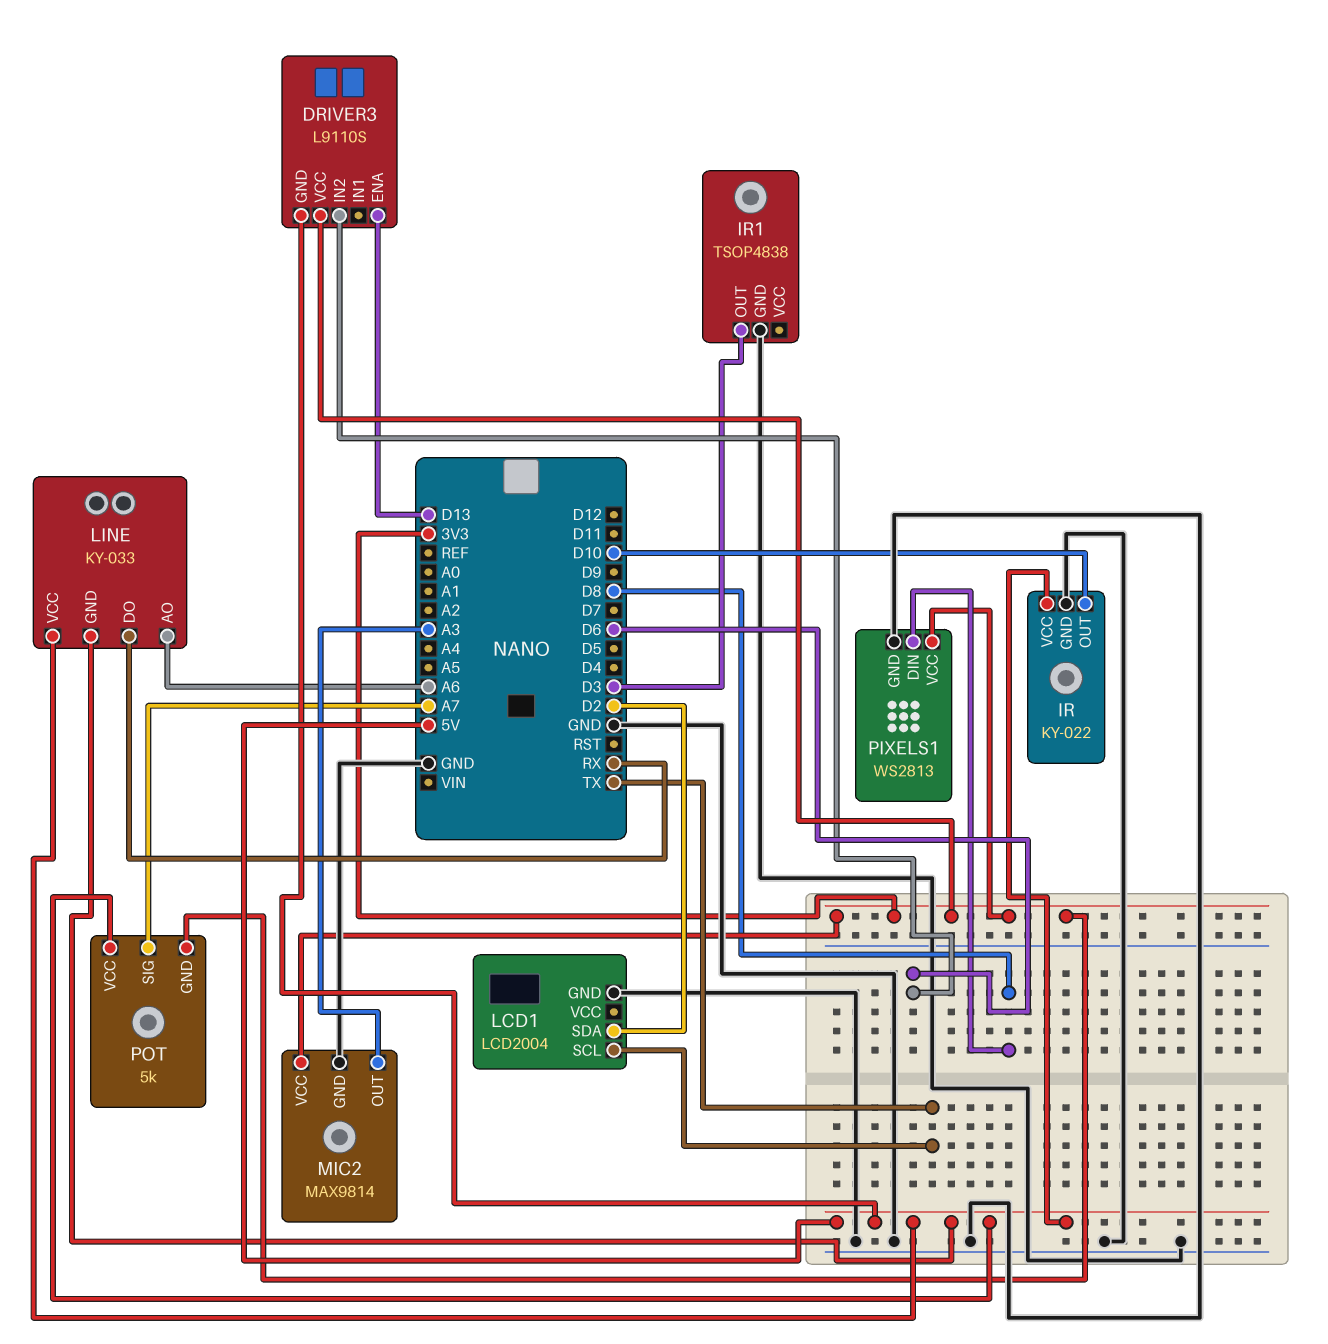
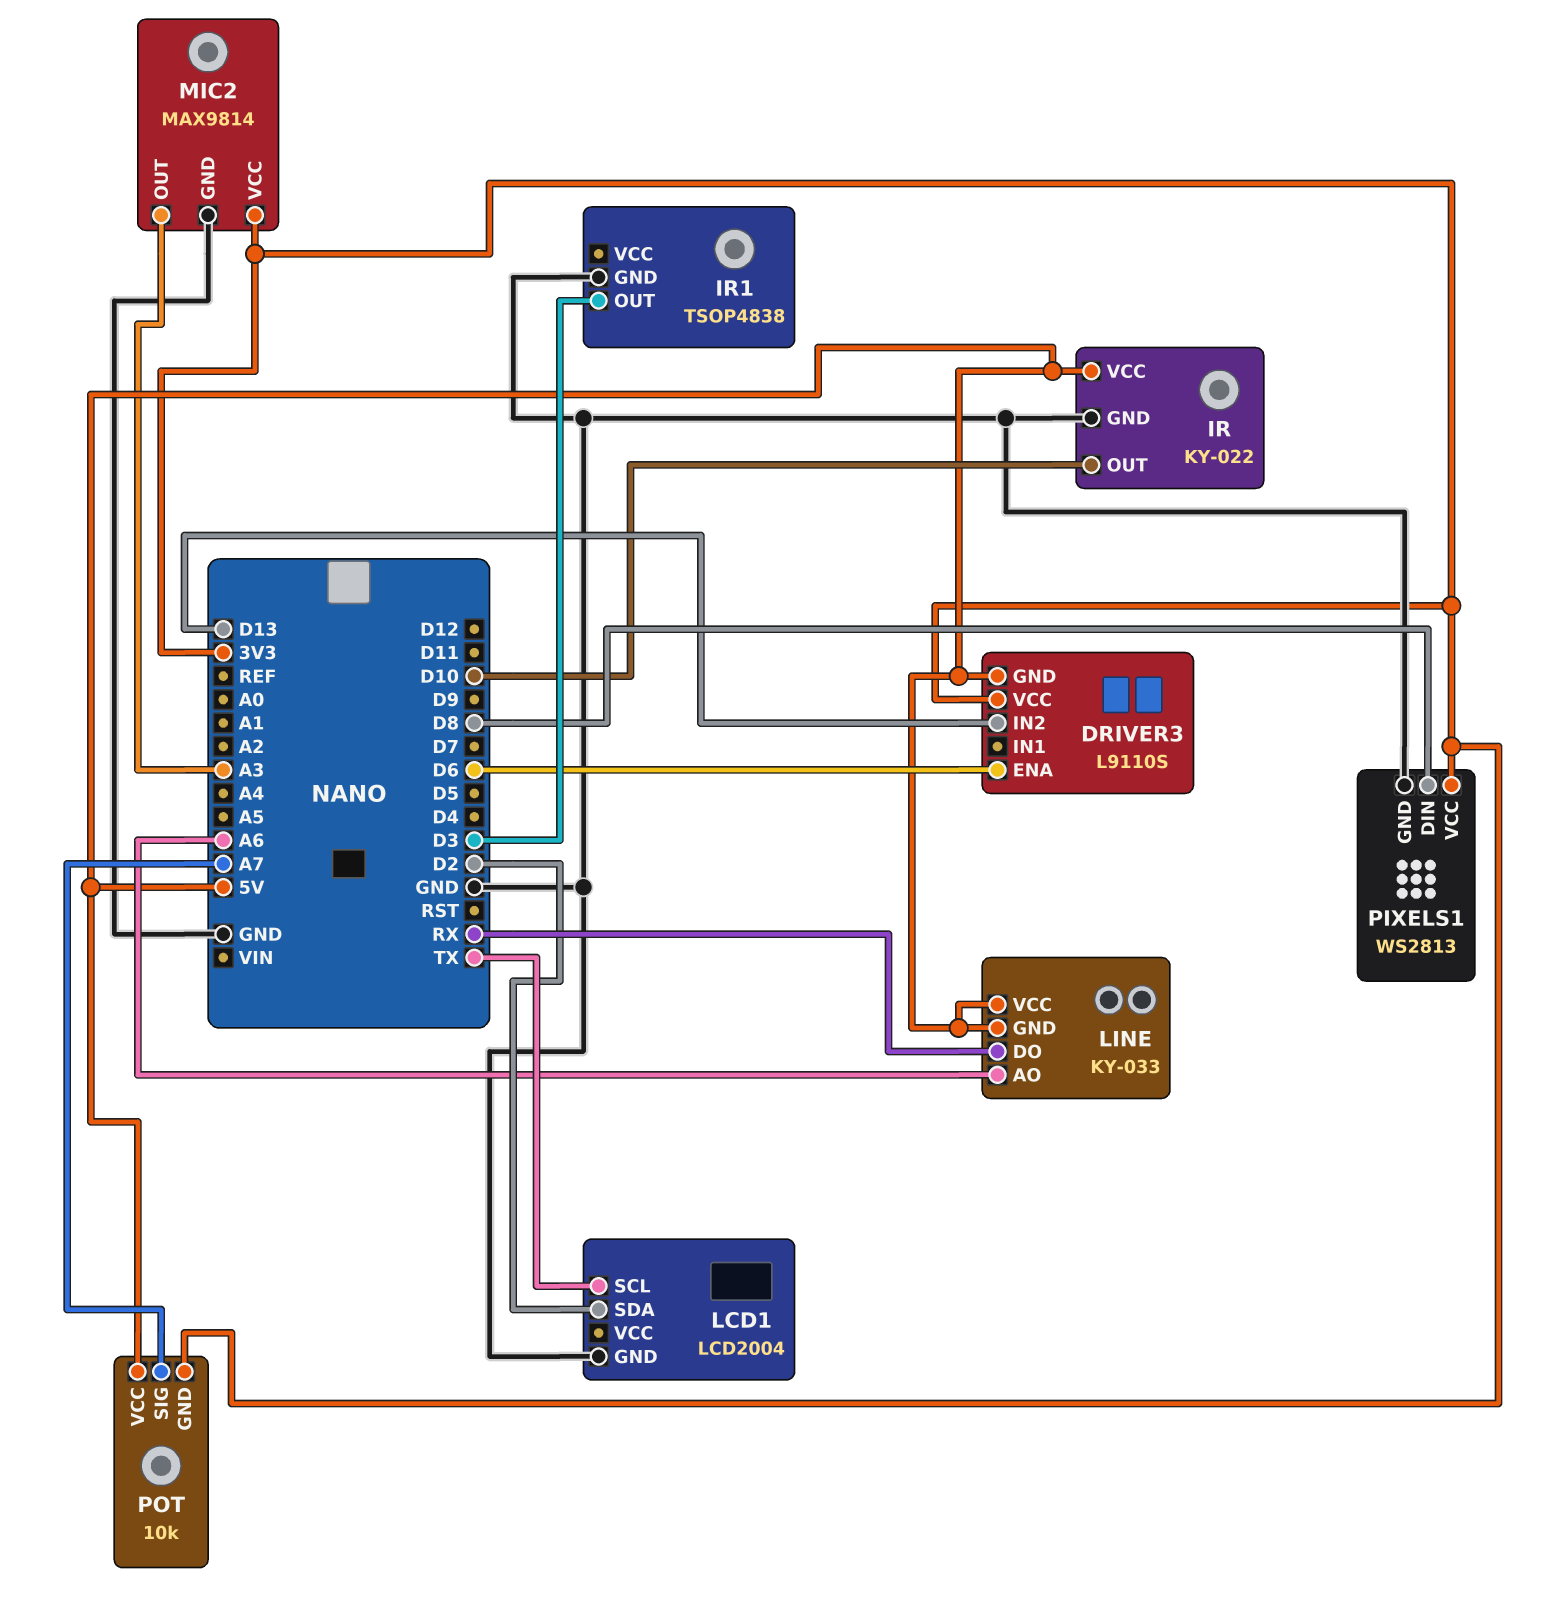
DRIVER3 pin ENA: D13 -> D6
DRIVER3 pin IN2: D6 -> D13
POT: 5k -> 10k

